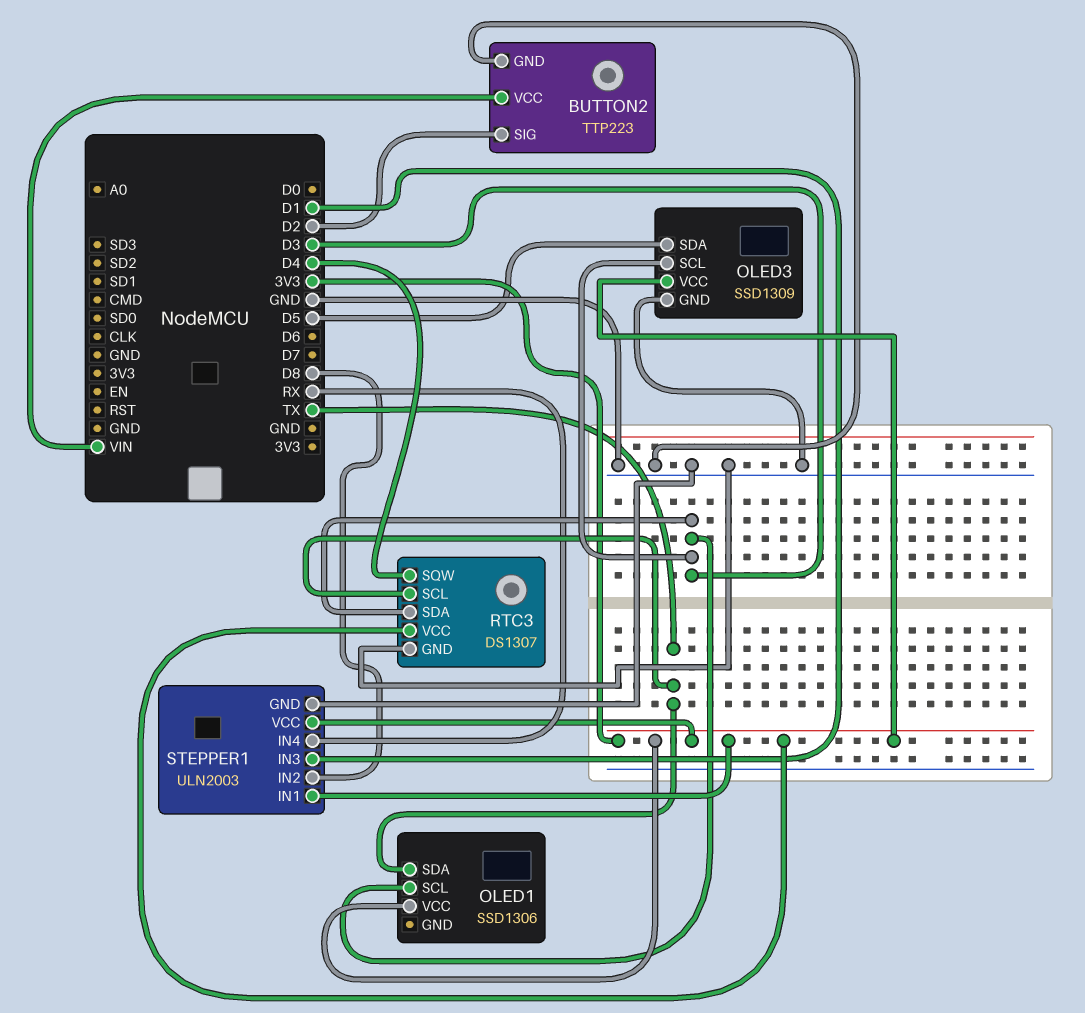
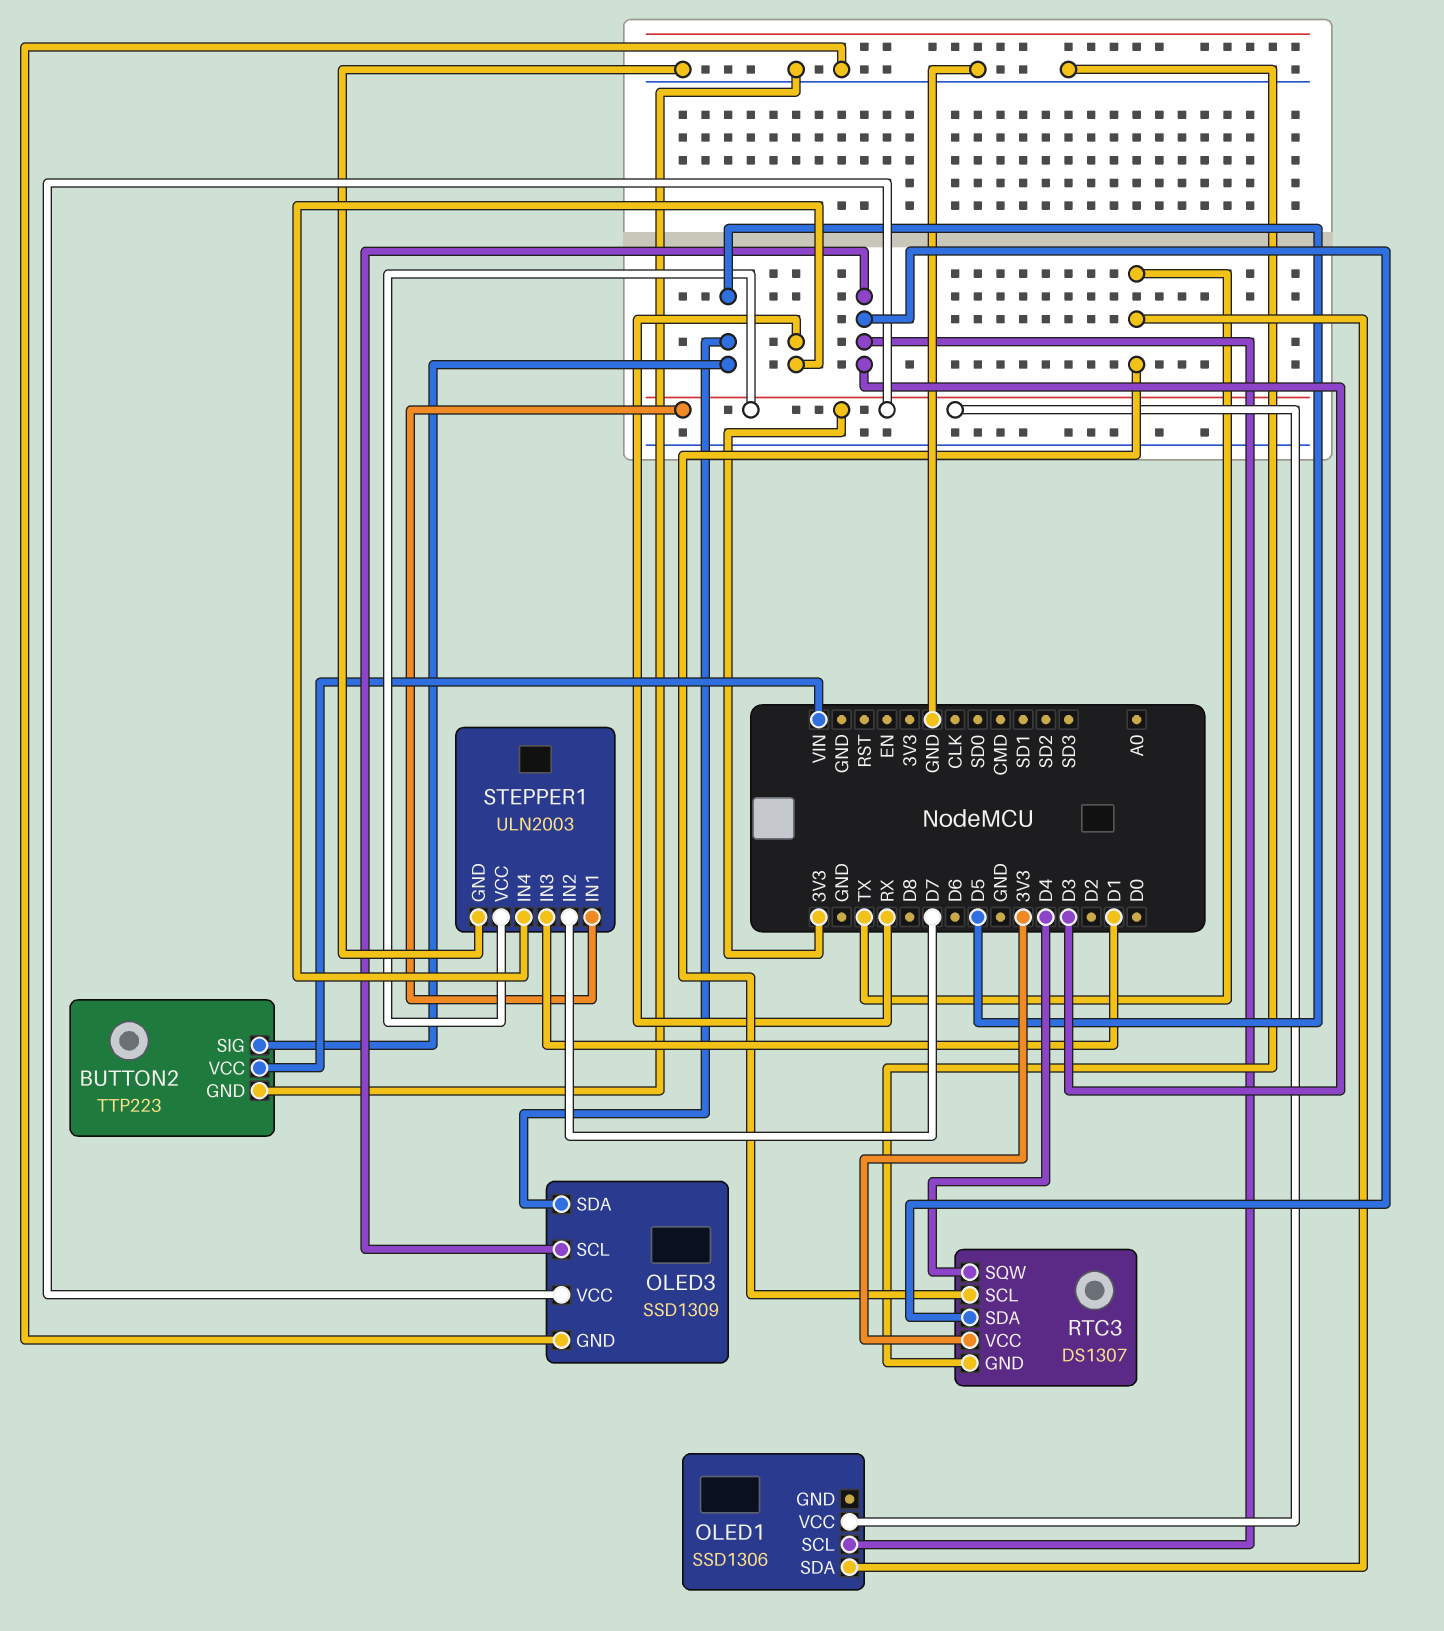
BUTTON2 pin SIG: D2 -> D5
STEPPER1 pin IN2: D8 -> D7

